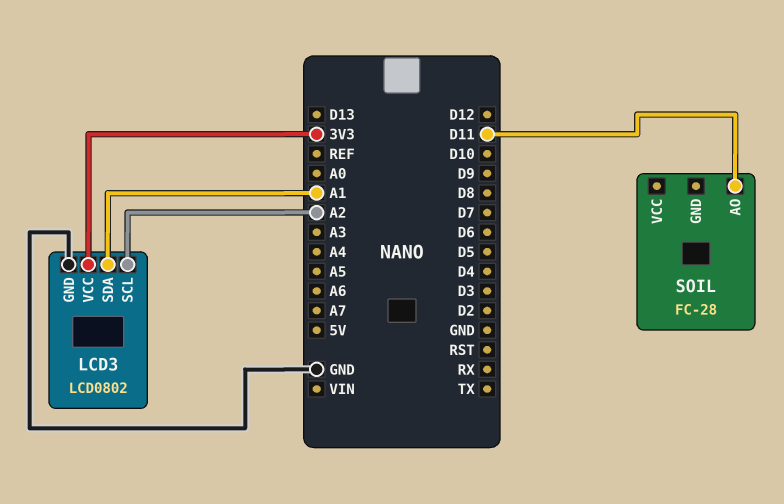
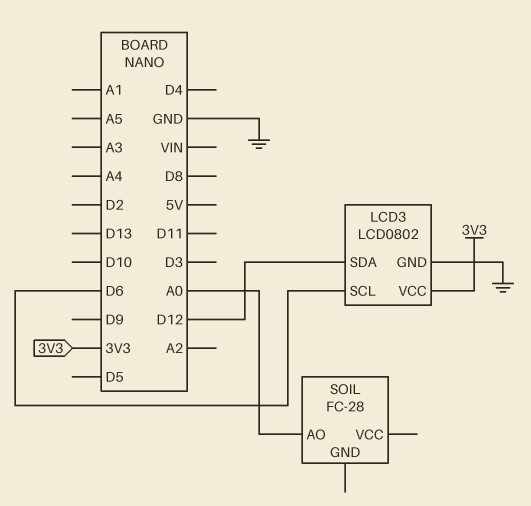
LCD3 pin SCL: A2 -> D6
LCD3 pin SDA: A1 -> D12
SOIL pin AO: D11 -> A0

